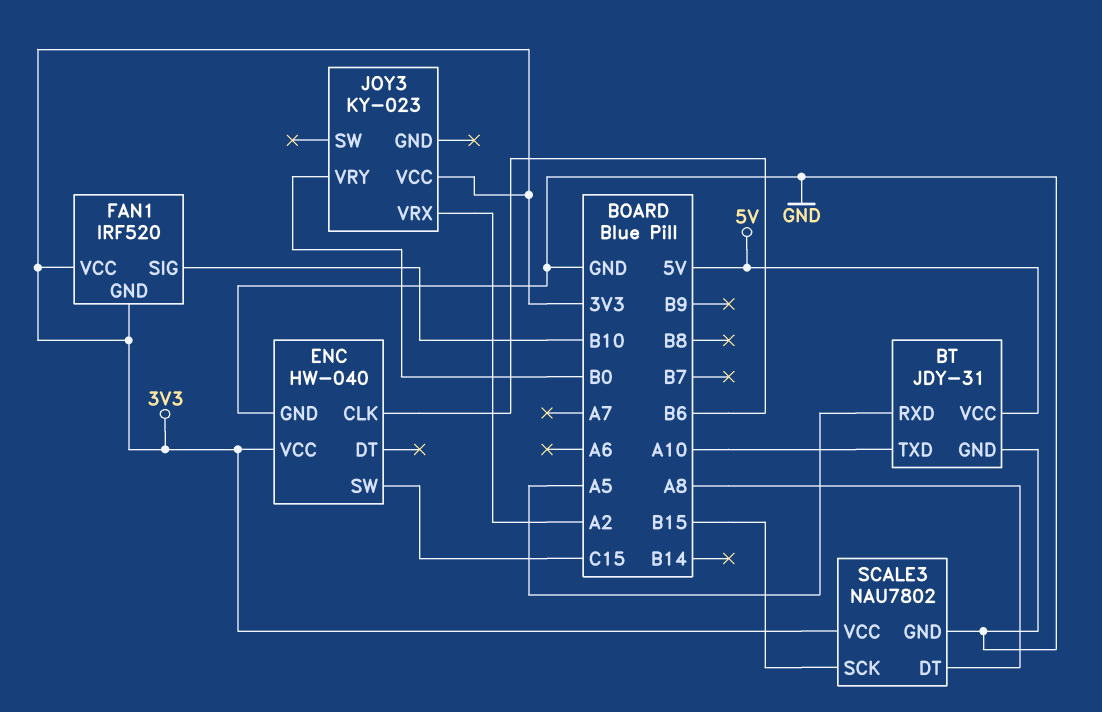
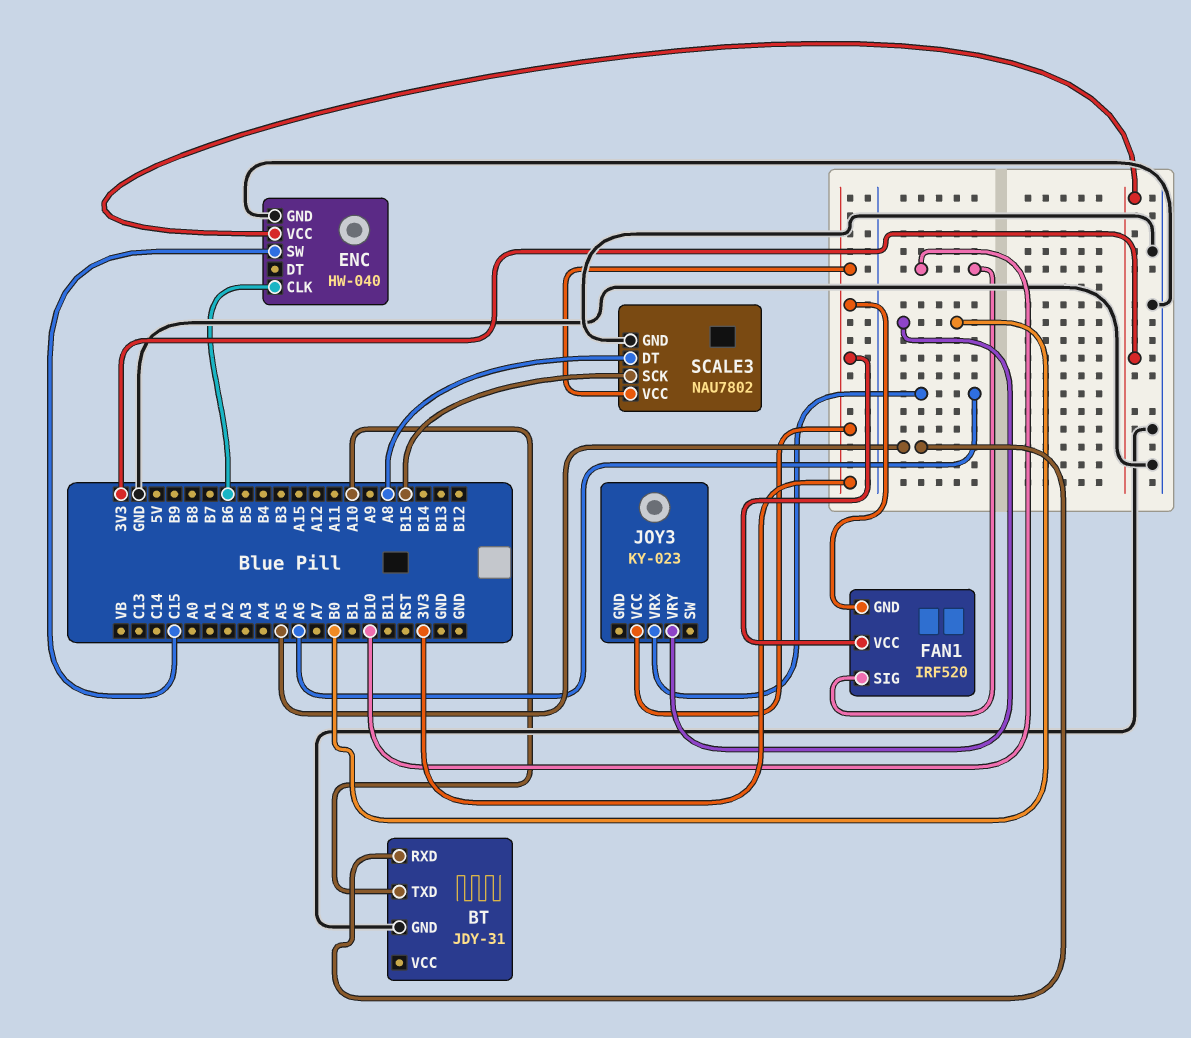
BT pin VCC: 5V -> none
JOY3 pin VRX: A2 -> A6

